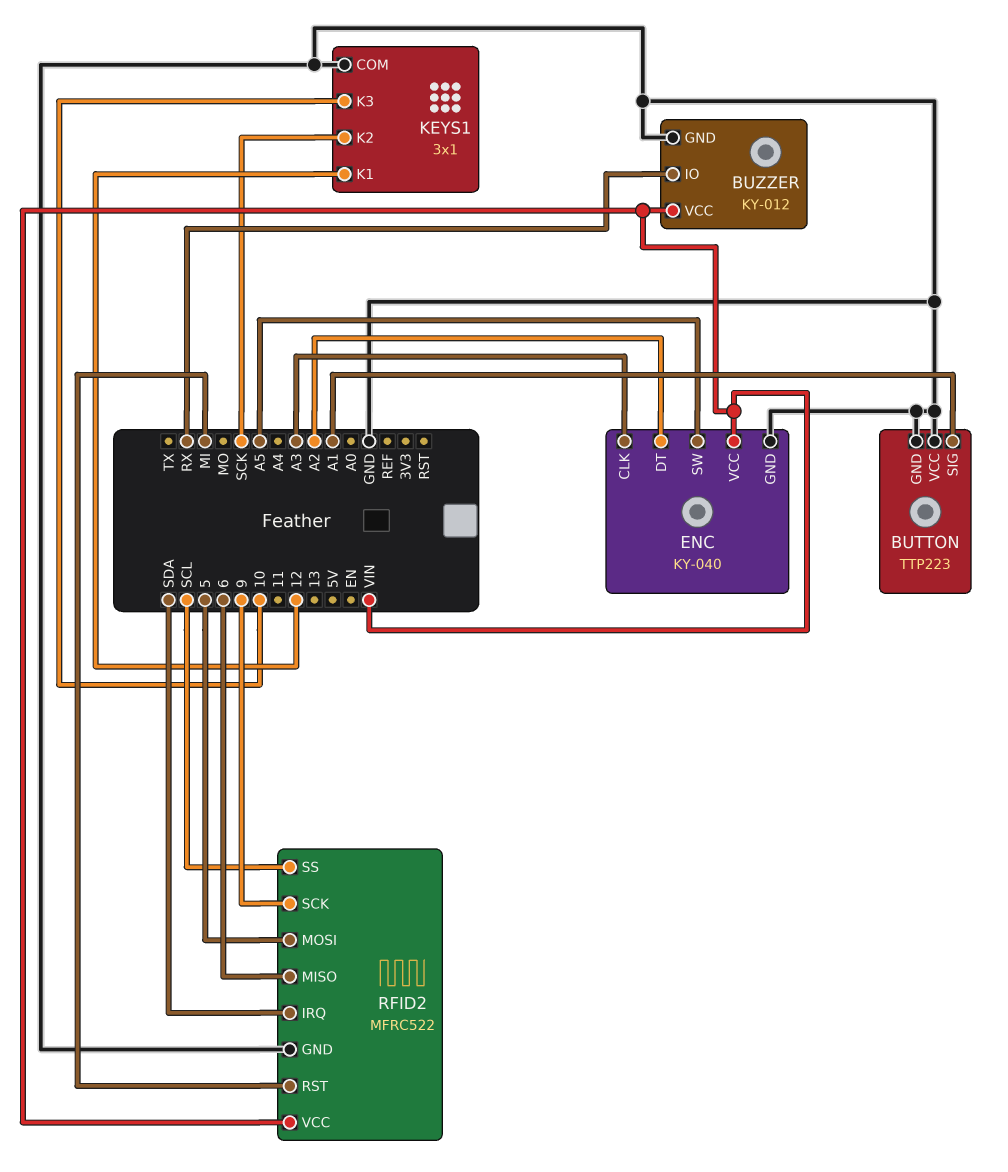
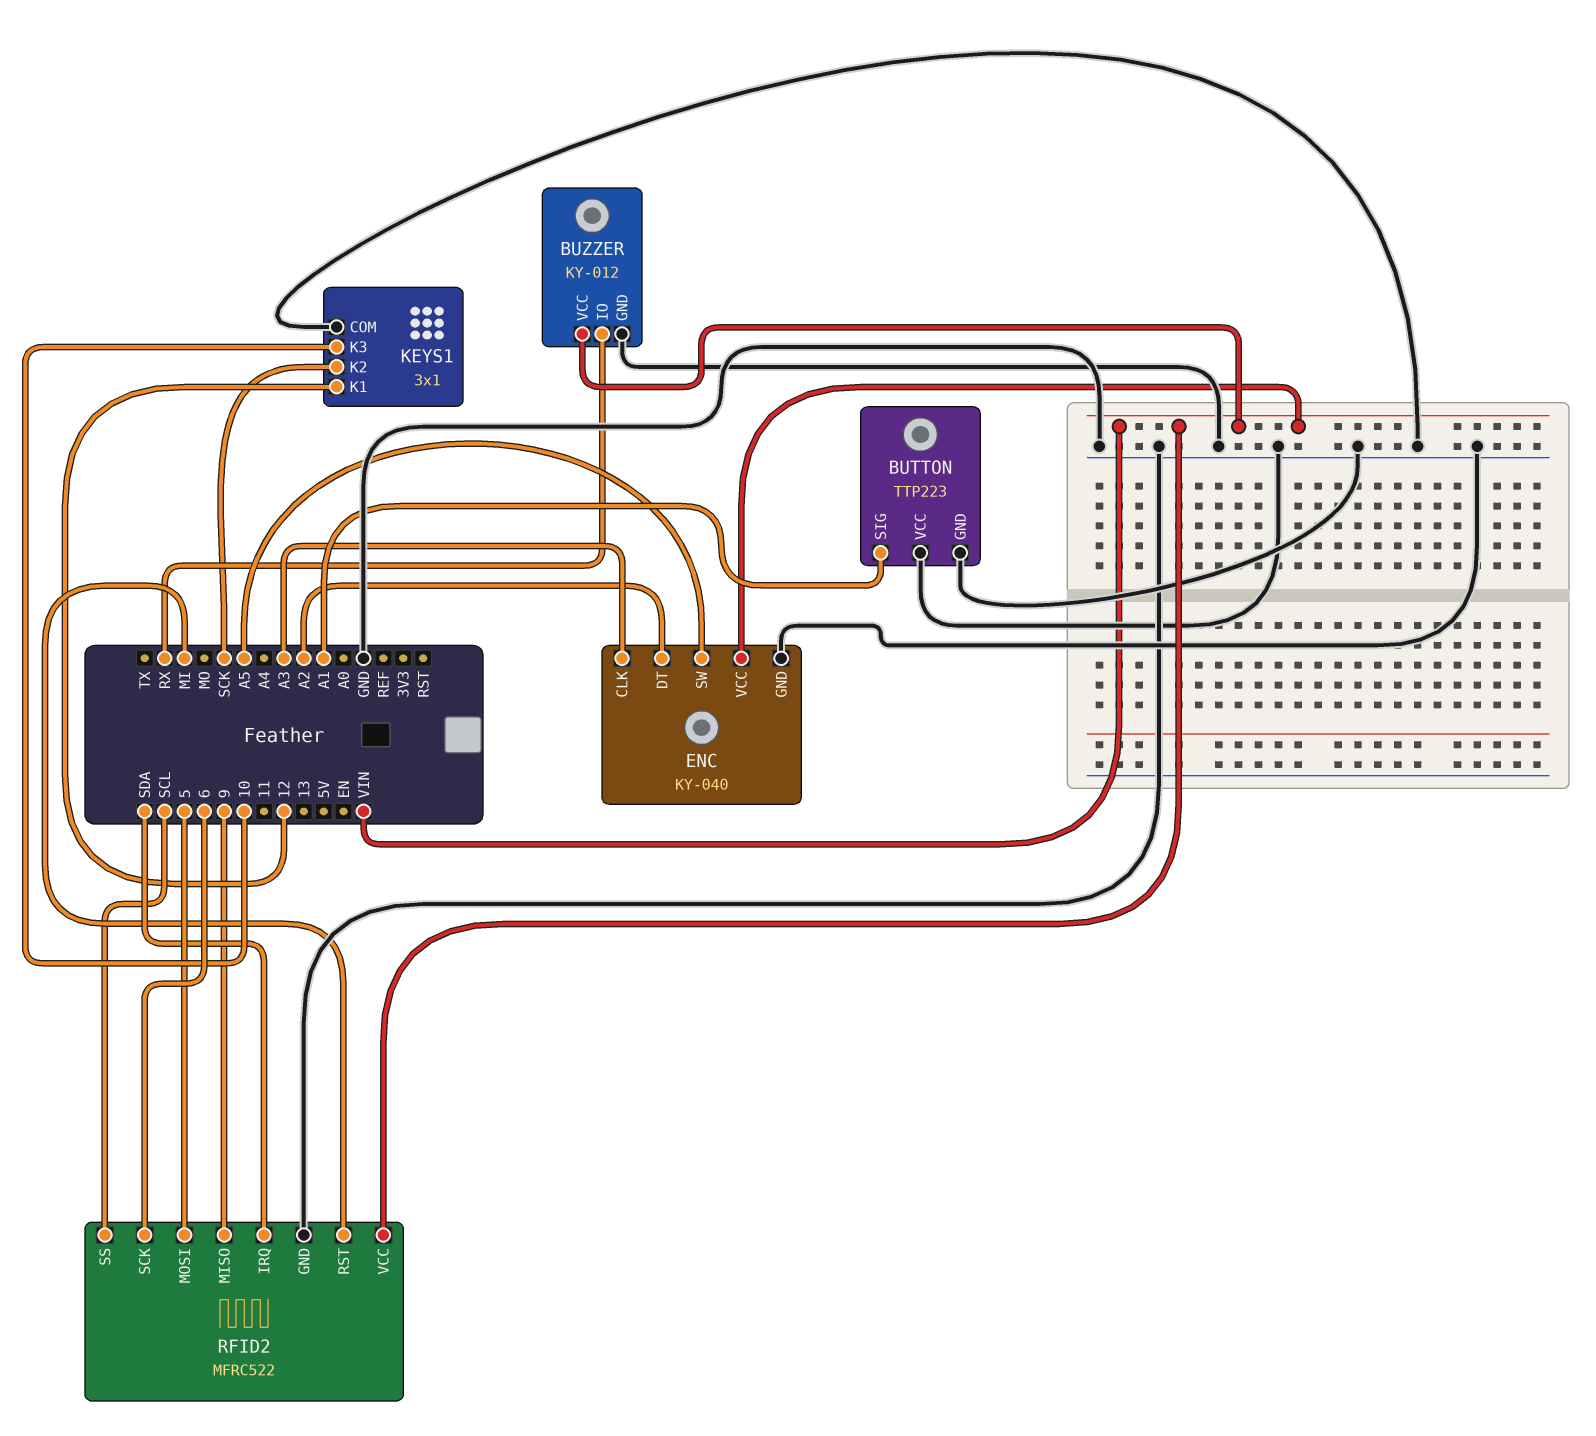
RFID2 pin MISO: 6 -> 9
RFID2 pin SCK: 9 -> 6

